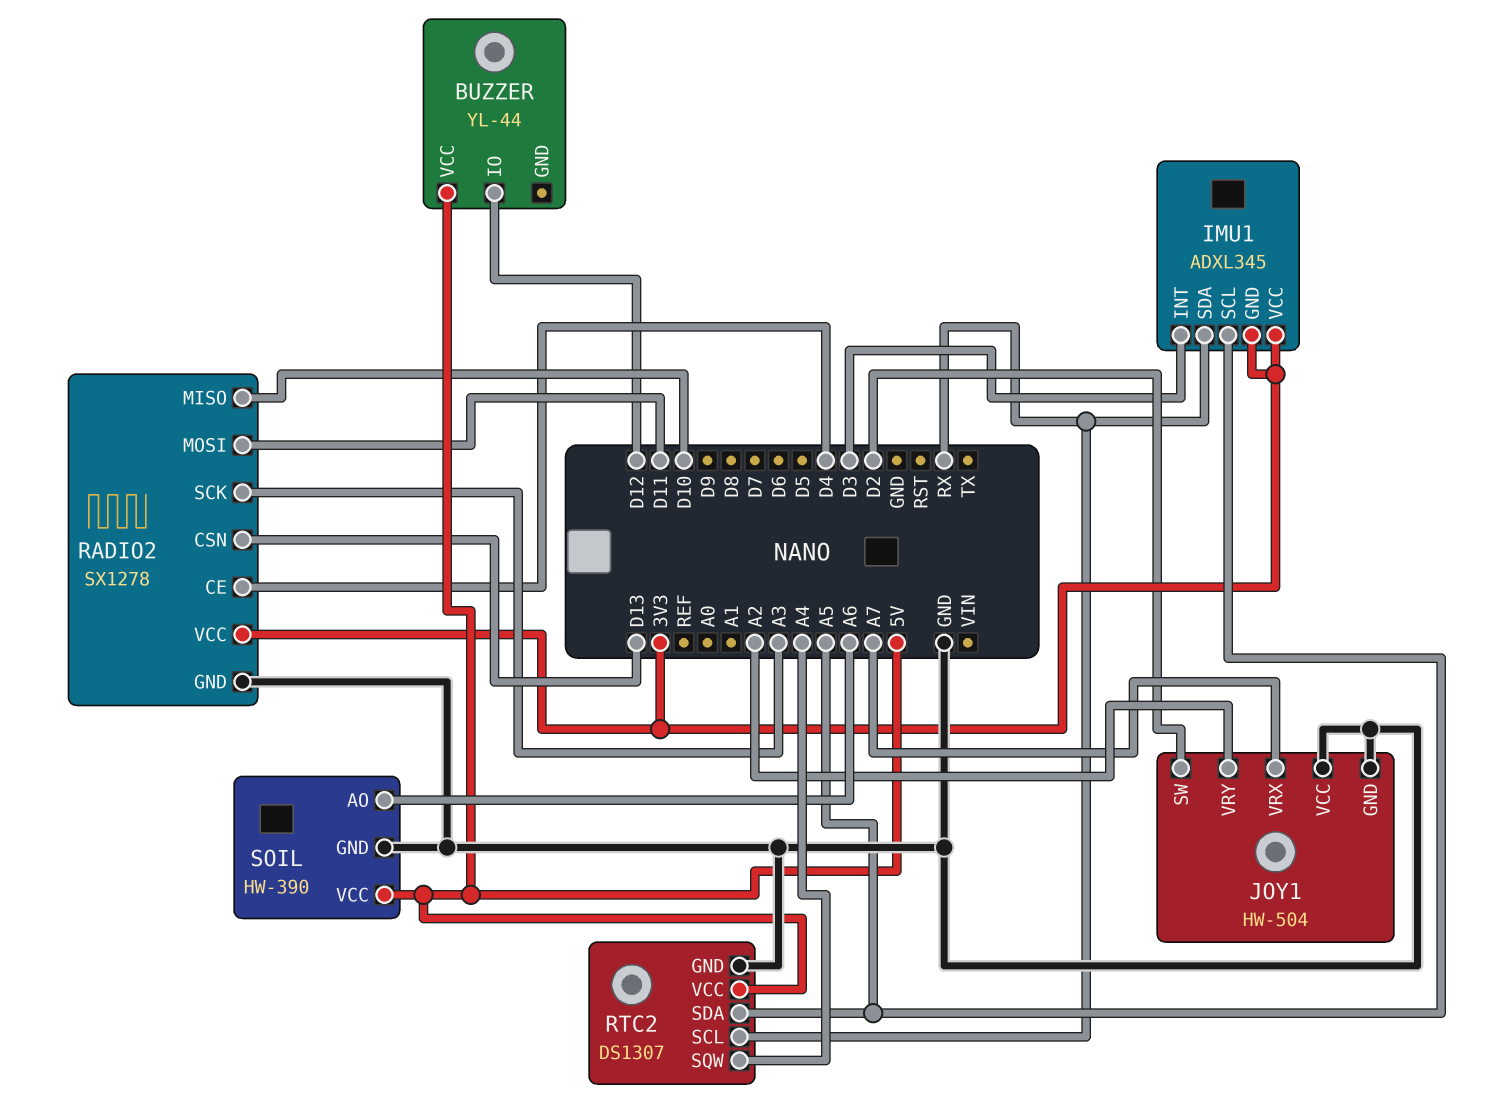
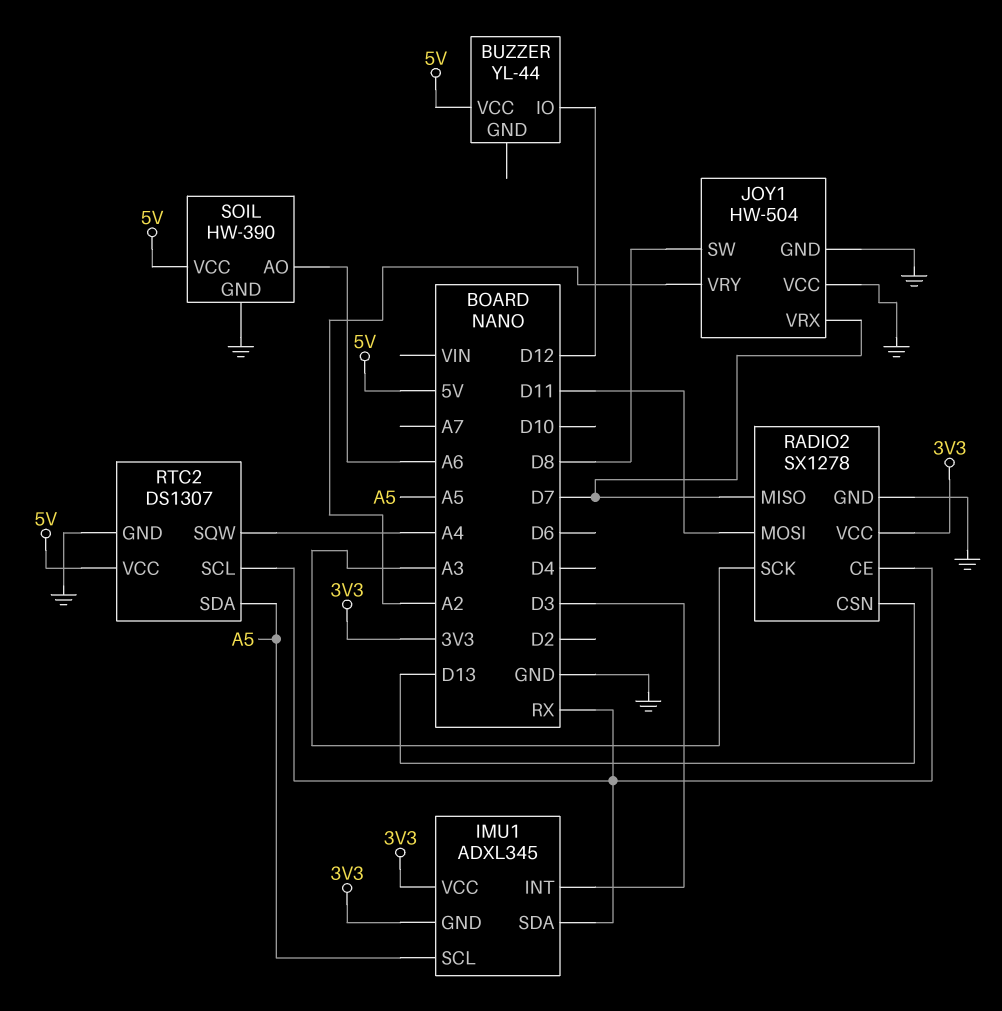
JOY1 pin SW: D2 -> D8
JOY1 pin VRX: A7 -> D7
RADIO2 pin CE: D4 -> RX
RADIO2 pin MISO: D10 -> D7

